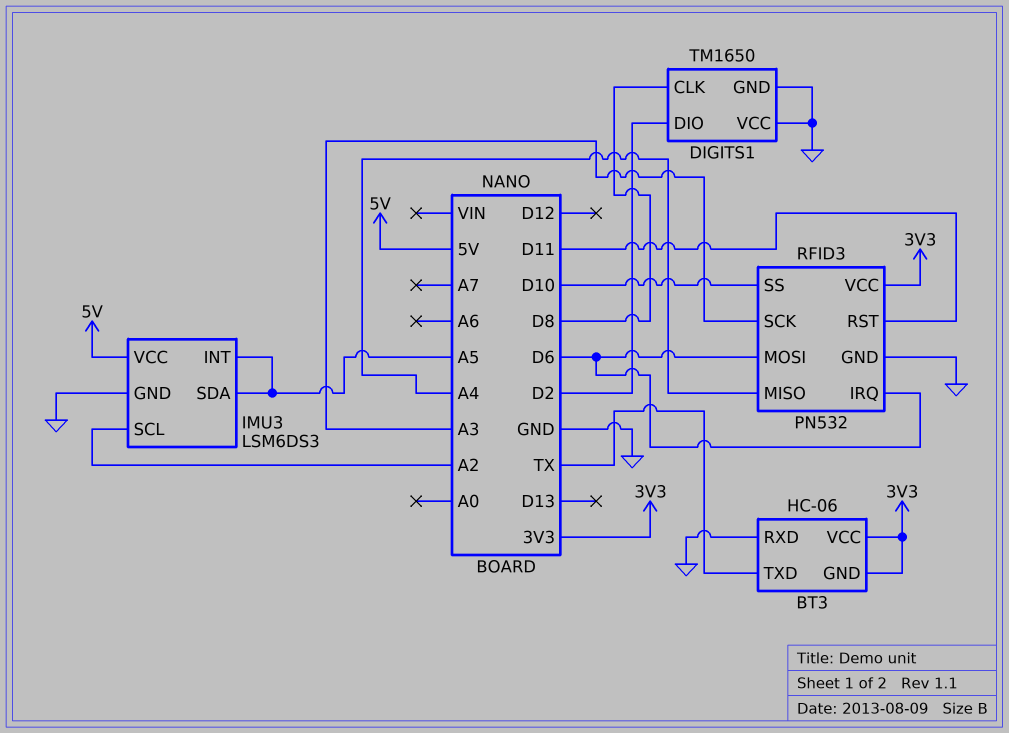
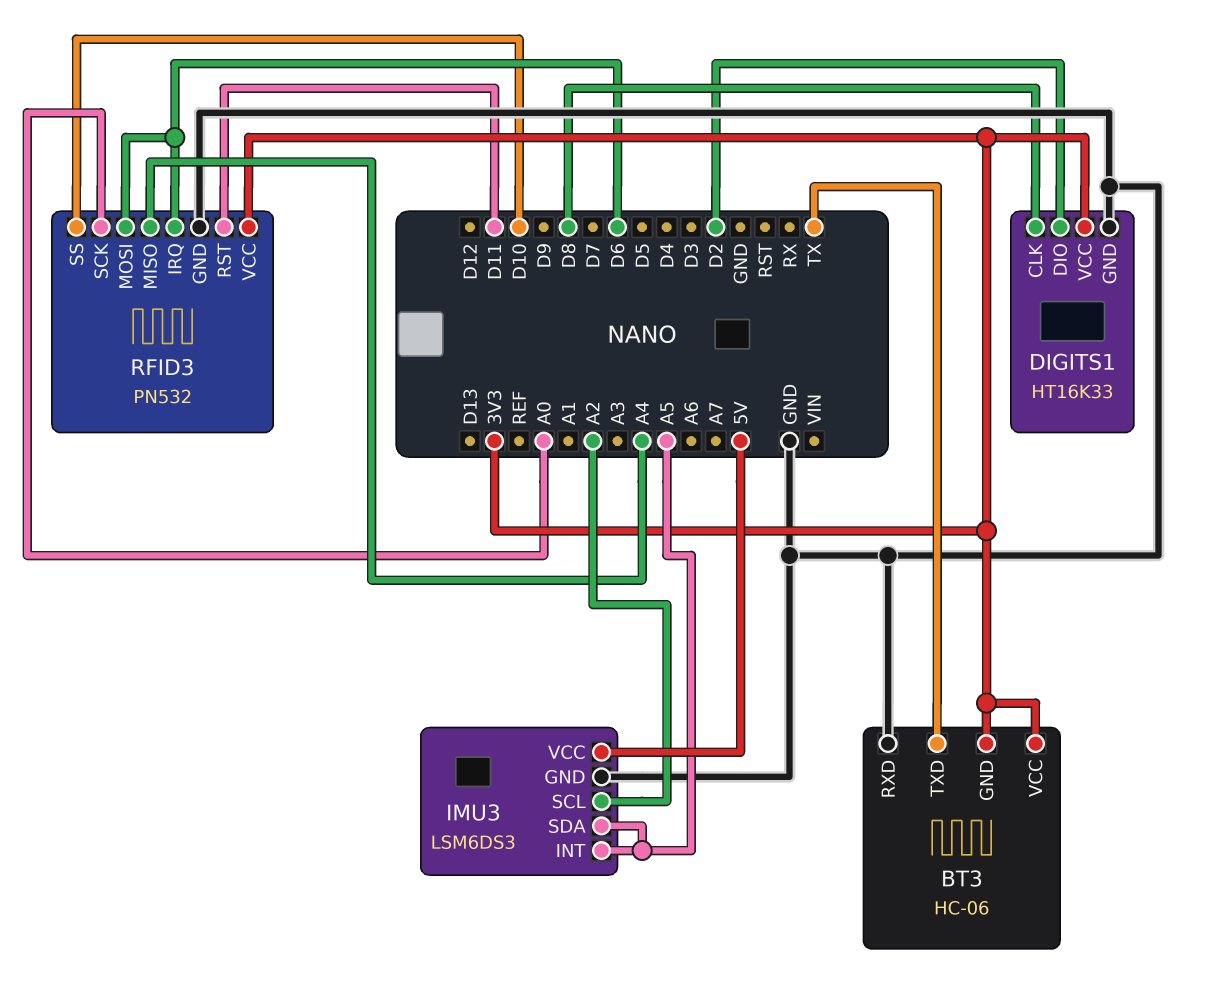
DIGITS1: TM1650 -> HT16K33
DIGITS1 pin VCC: GND -> 3V3
RFID3 pin SCK: A3 -> A0

